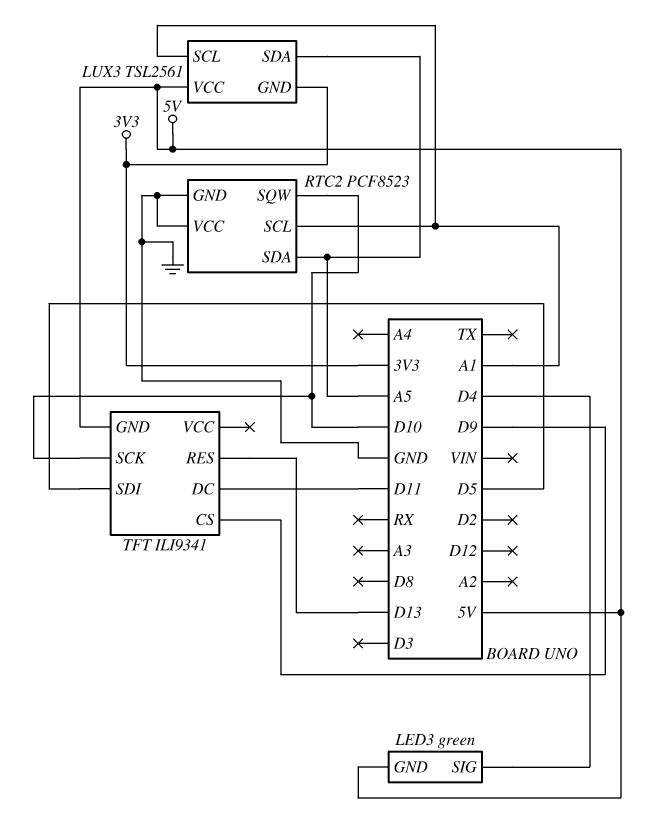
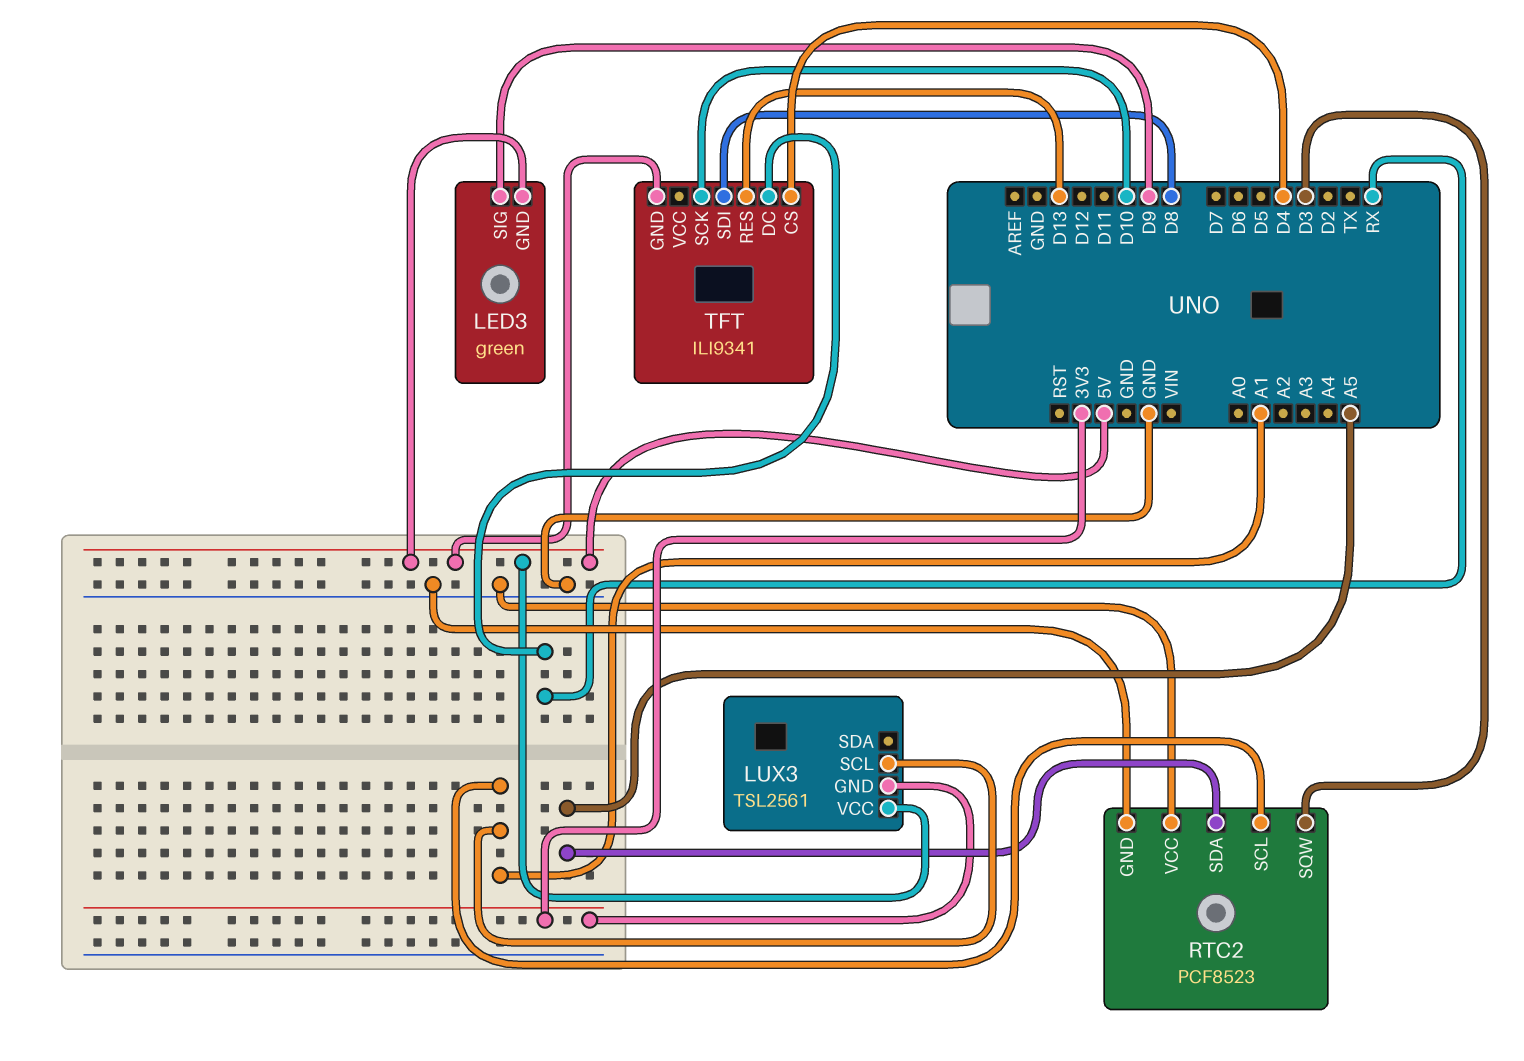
LED3 pin SIG: D4 -> D9
LUX3 pin SDA: A5 -> none
RTC2 pin SQW: D10 -> D3
TFT pin CS: D9 -> D4
TFT pin DC: D11 -> RX
TFT pin SDI: D5 -> D8

